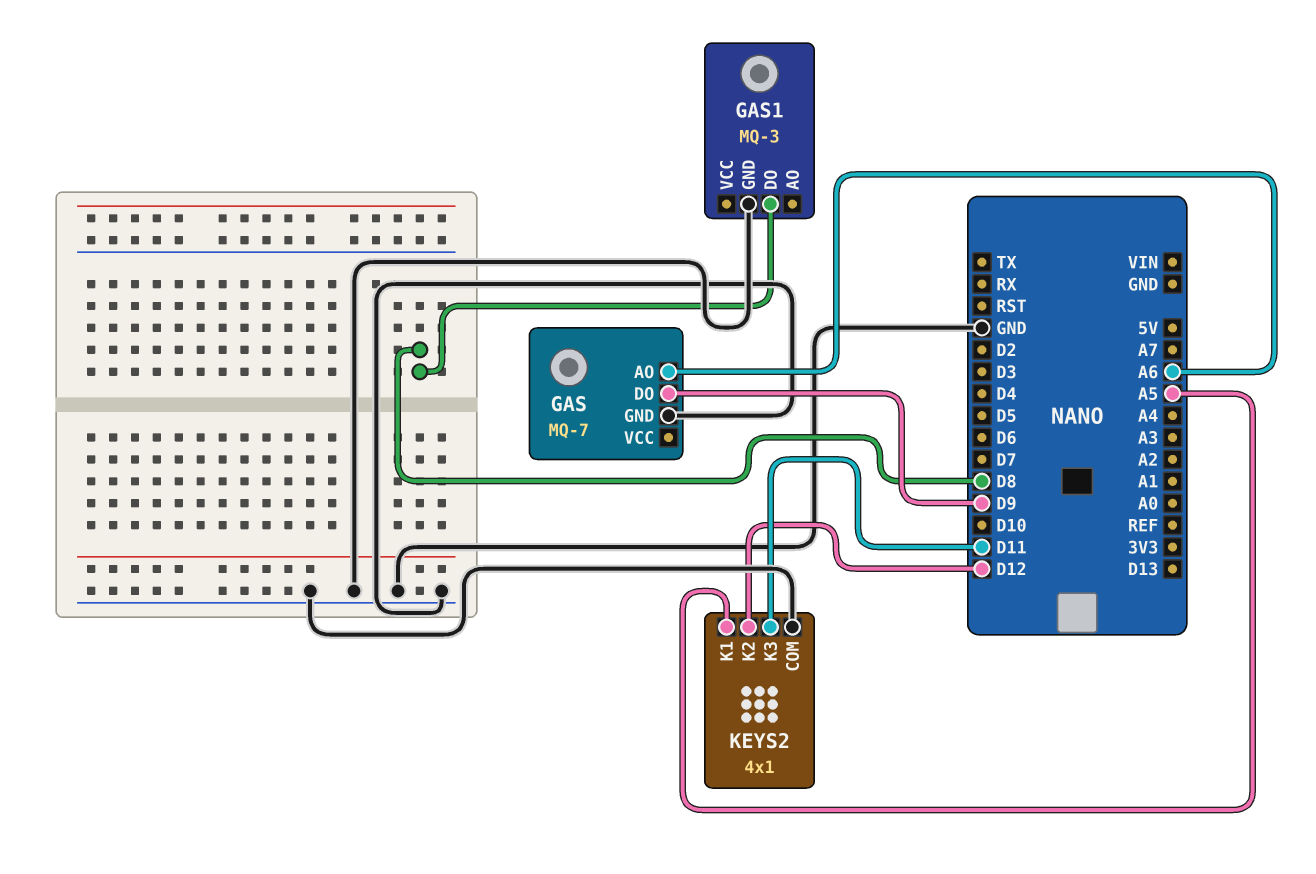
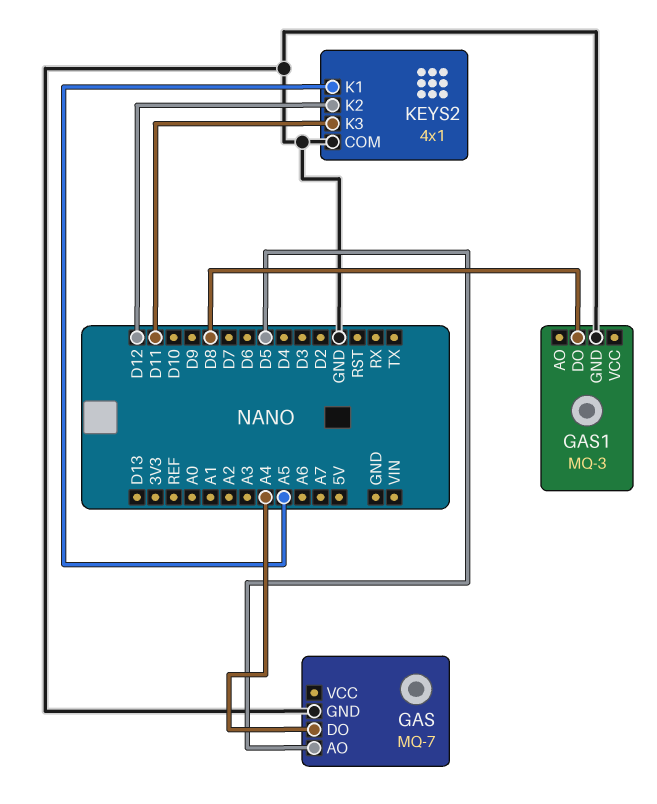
GAS pin AO: A6 -> D5
GAS pin DO: D9 -> A4

